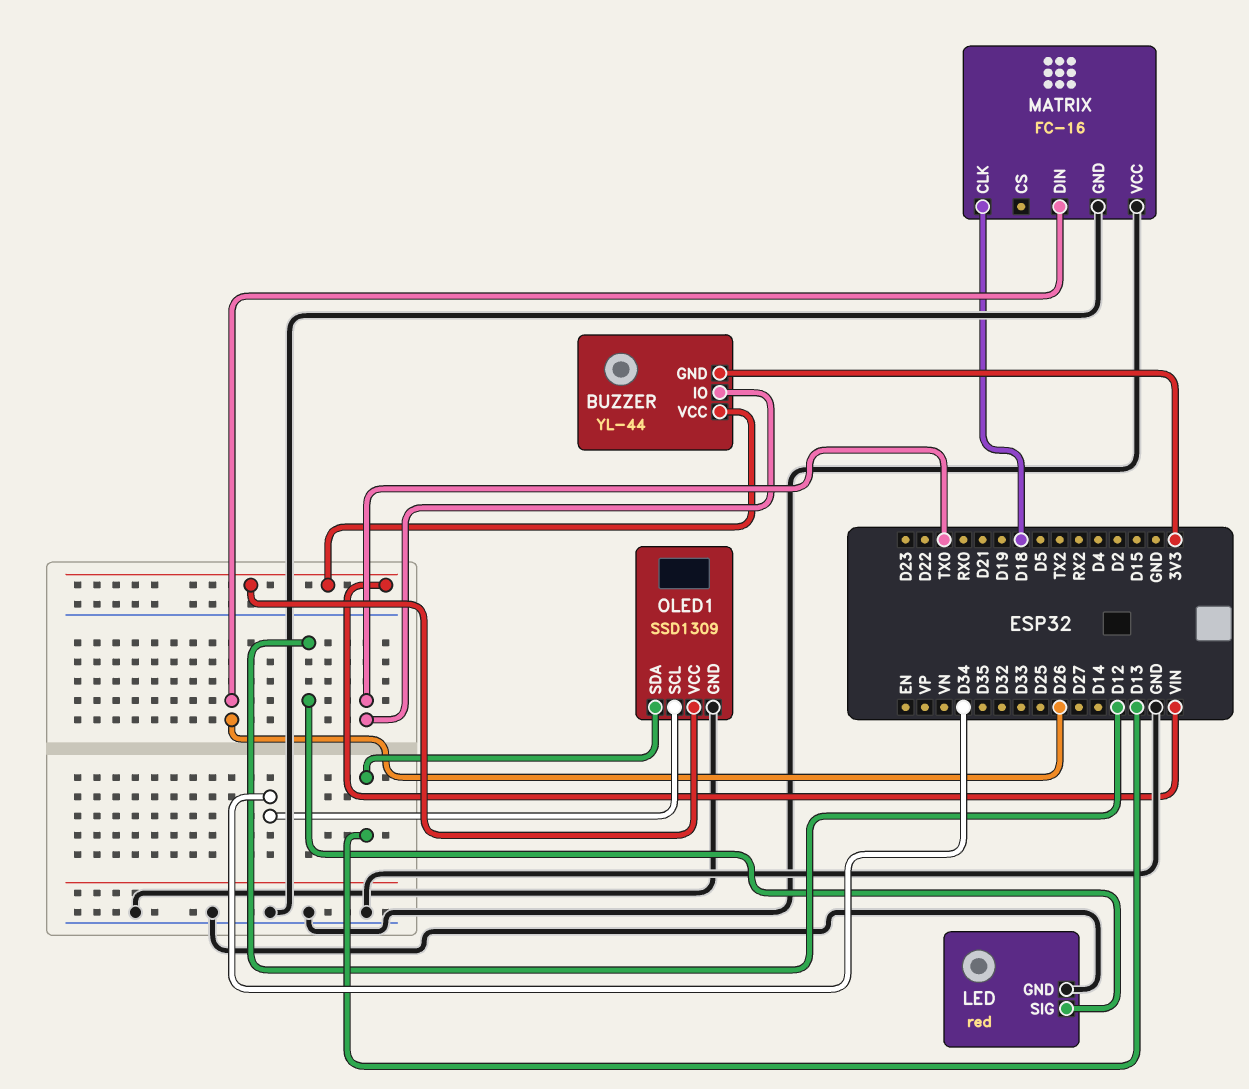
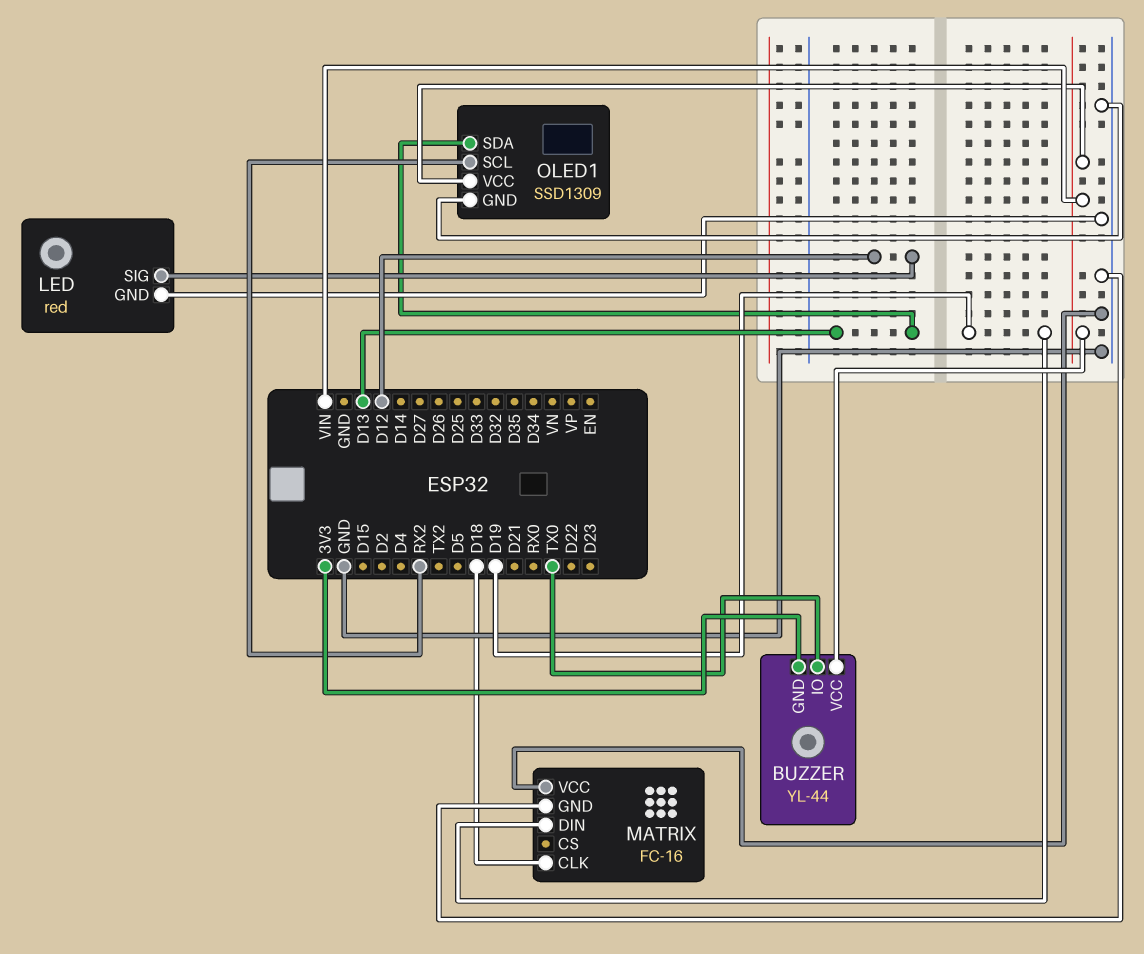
MATRIX pin DIN: D26 -> D19
OLED1 pin SCL: D34 -> RX2

